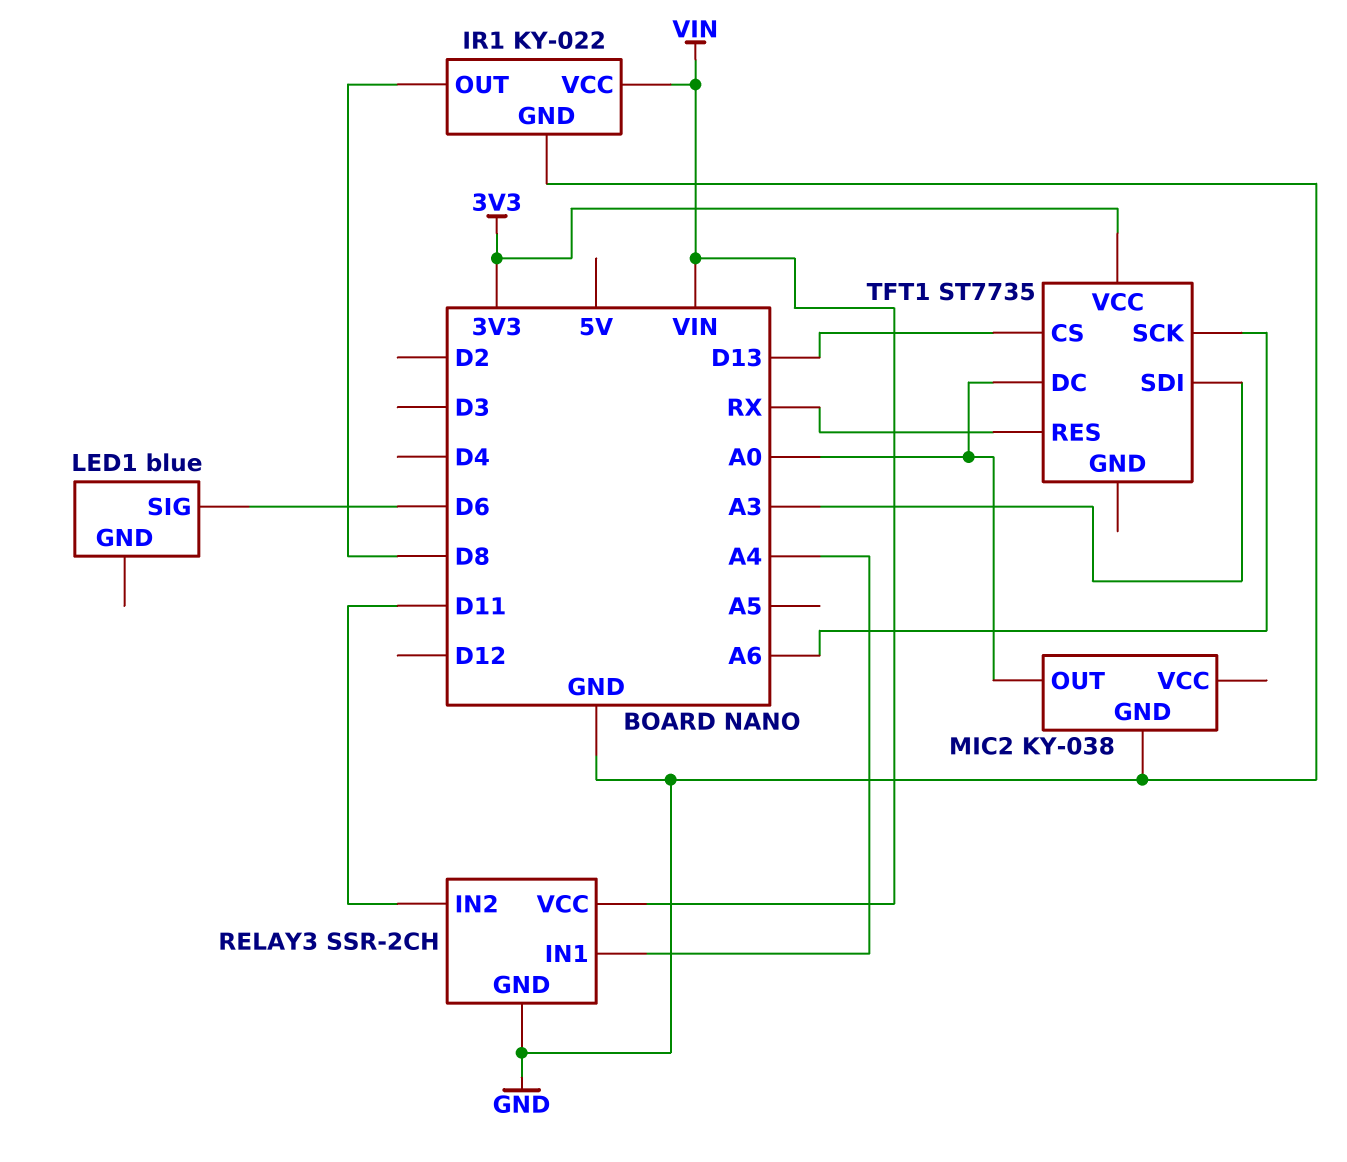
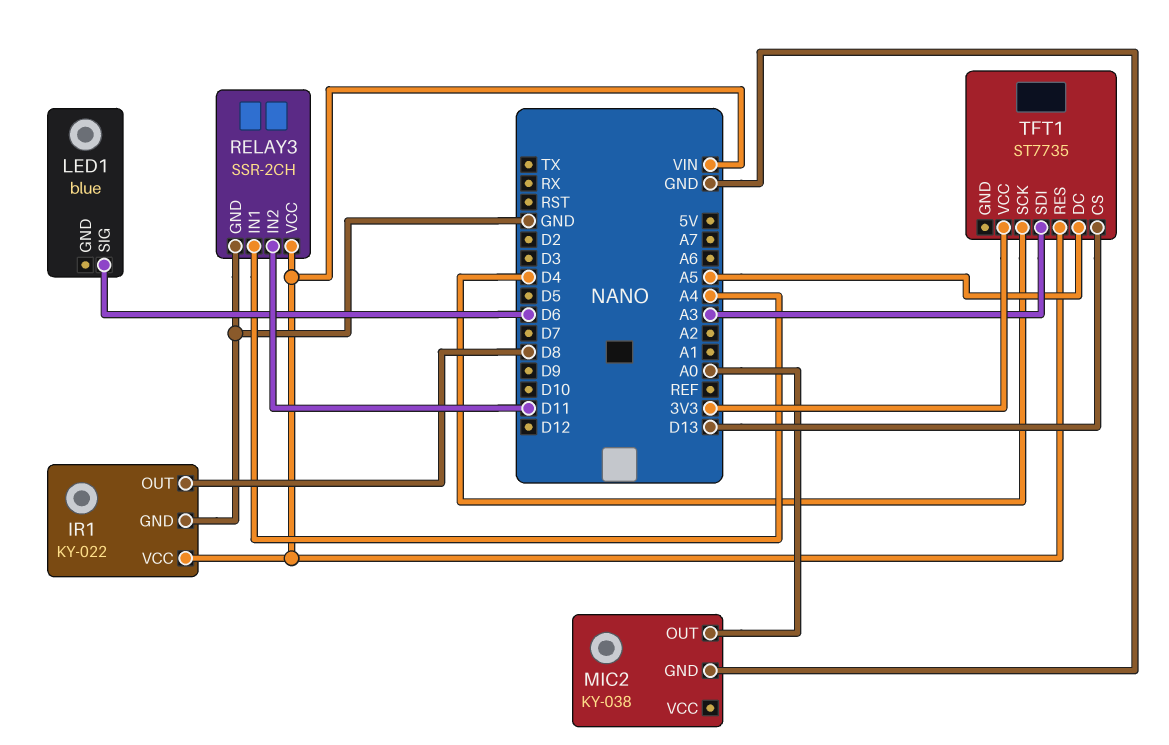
TFT1 pin DC: A0 -> A5
TFT1 pin RES: RX -> VIN
TFT1 pin SCK: A6 -> D4

